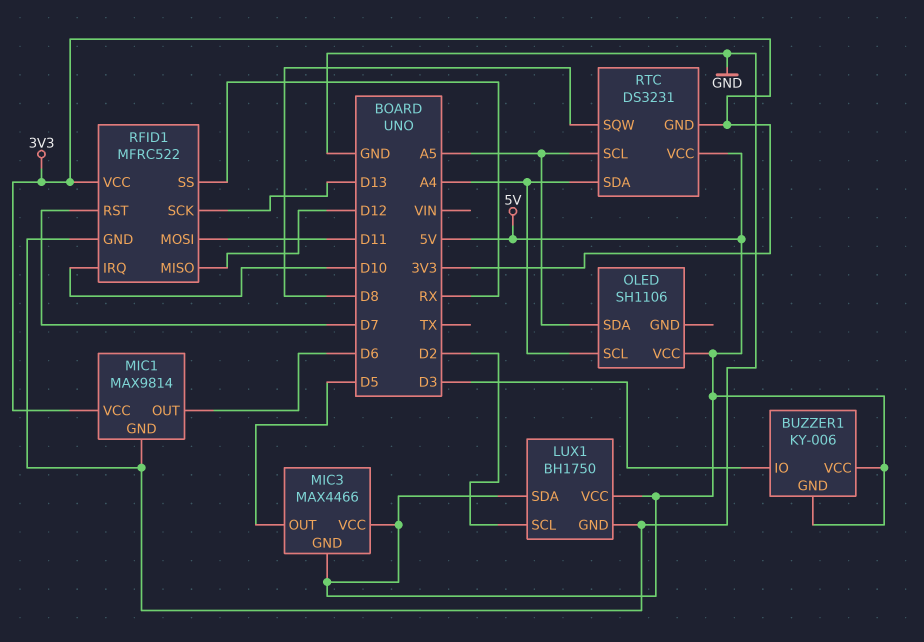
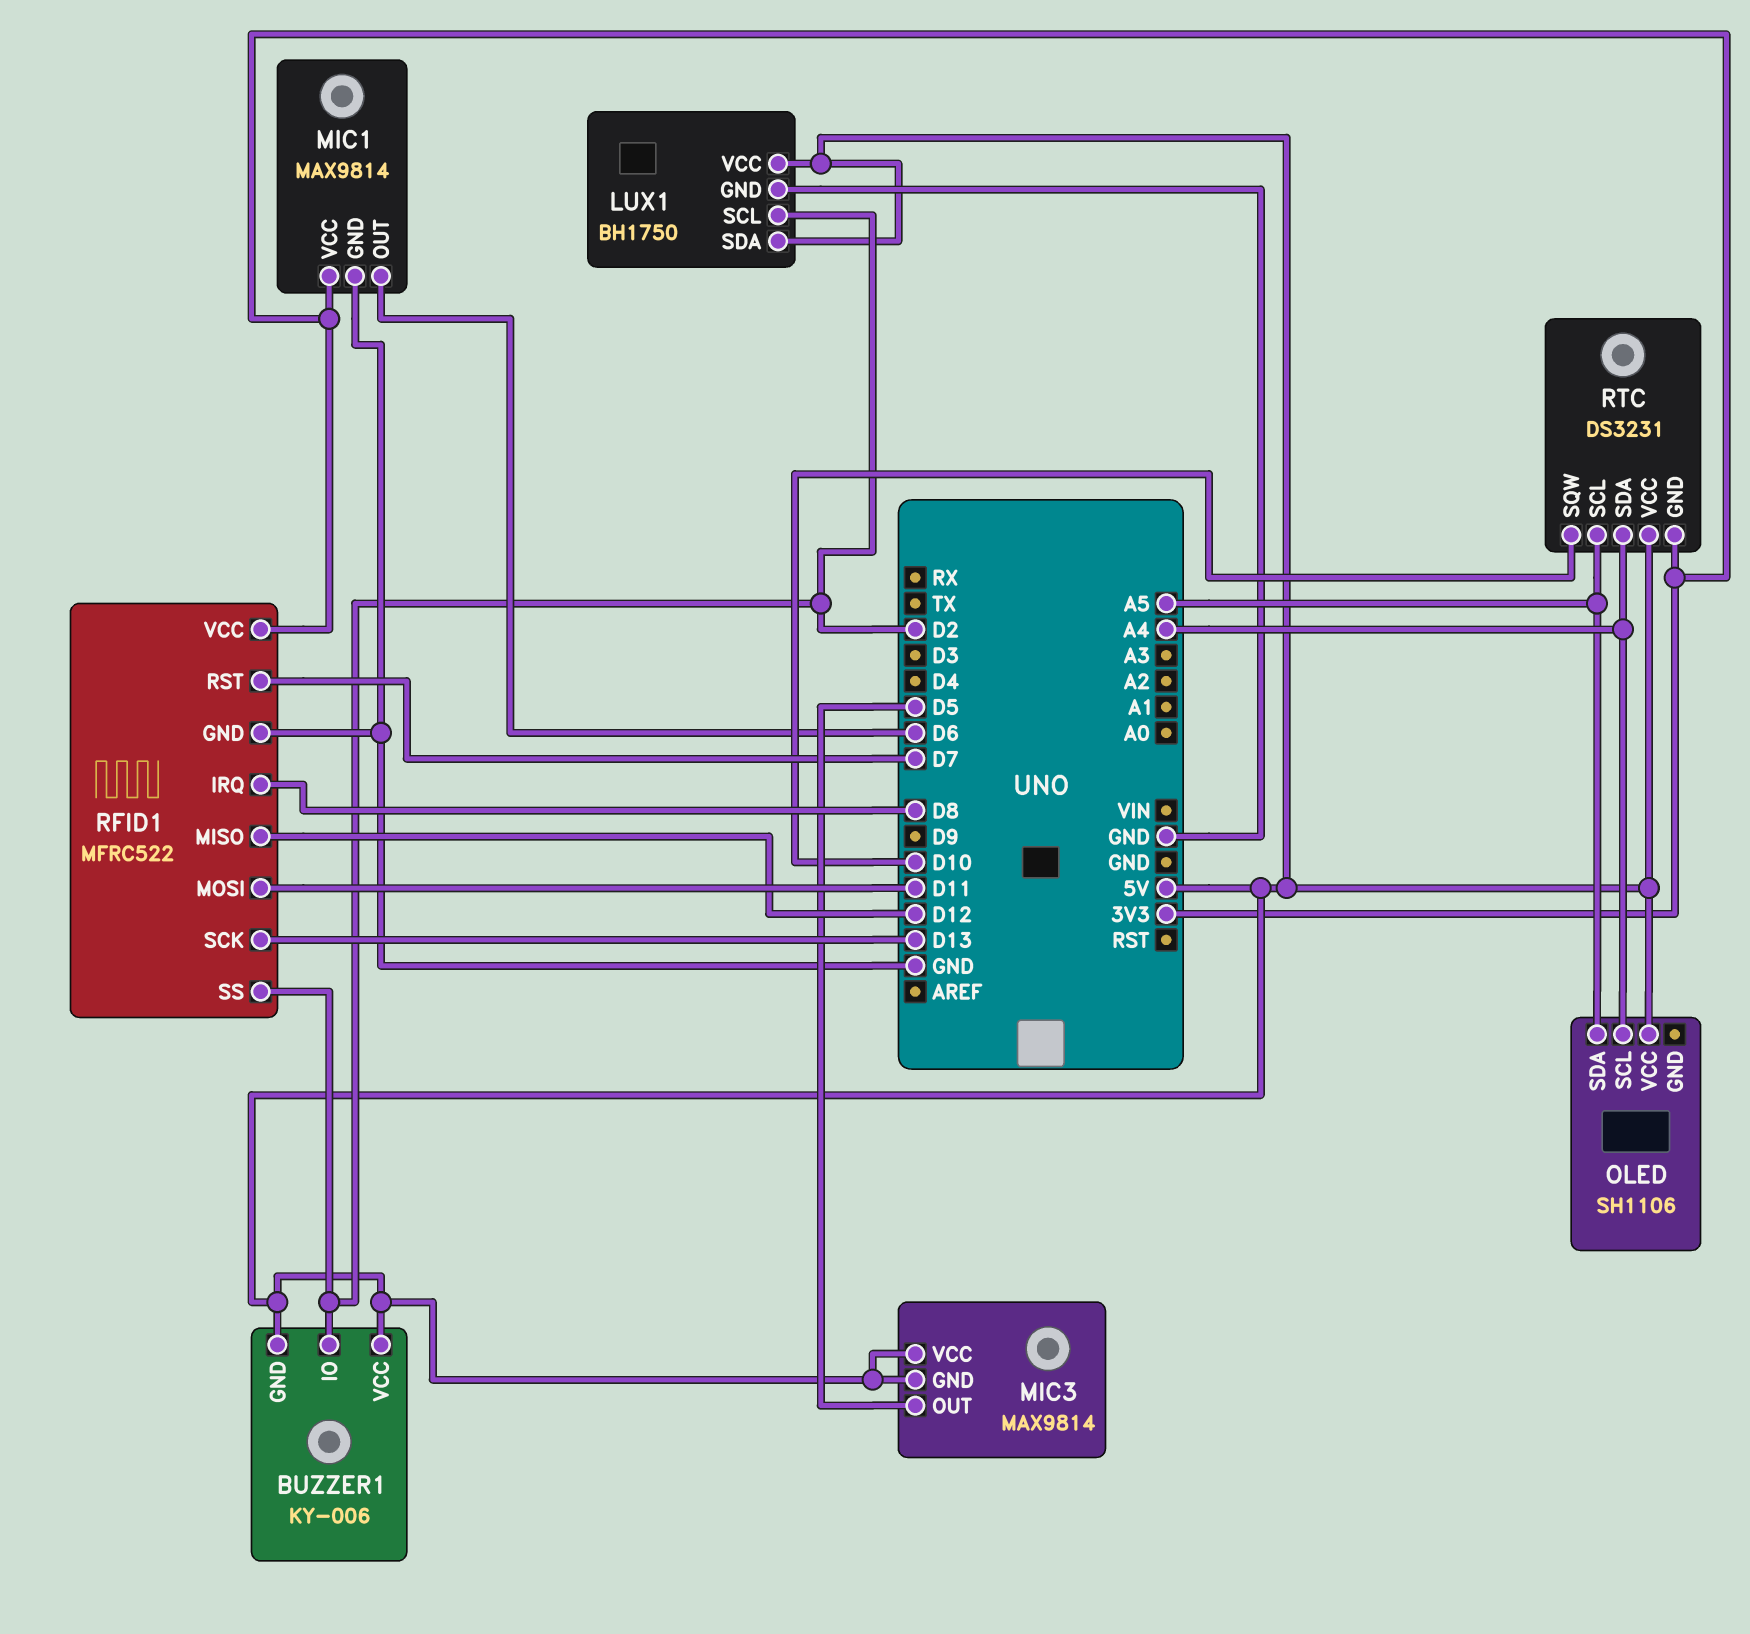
BUZZER1 pin IO: D3 -> D2
MIC3: MAX4466 -> MAX9814
RFID1 pin IRQ: D10 -> D8
RFID1 pin SS: RX -> D2
RTC pin SQW: D8 -> D10

